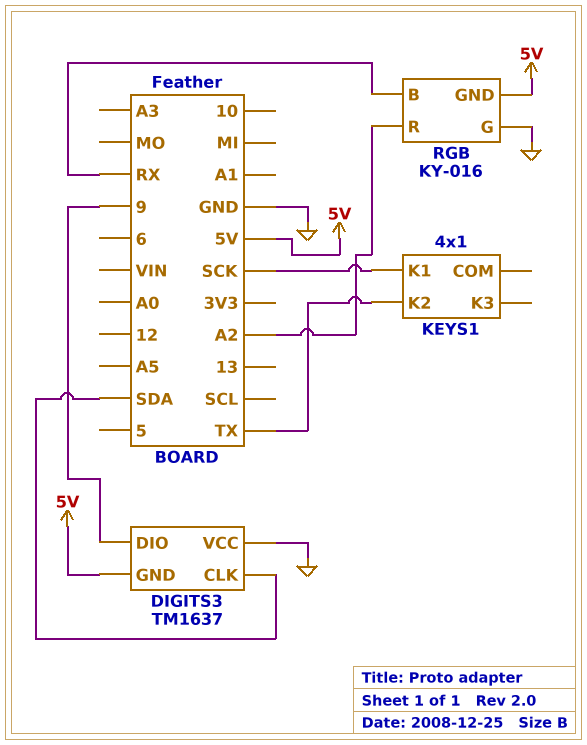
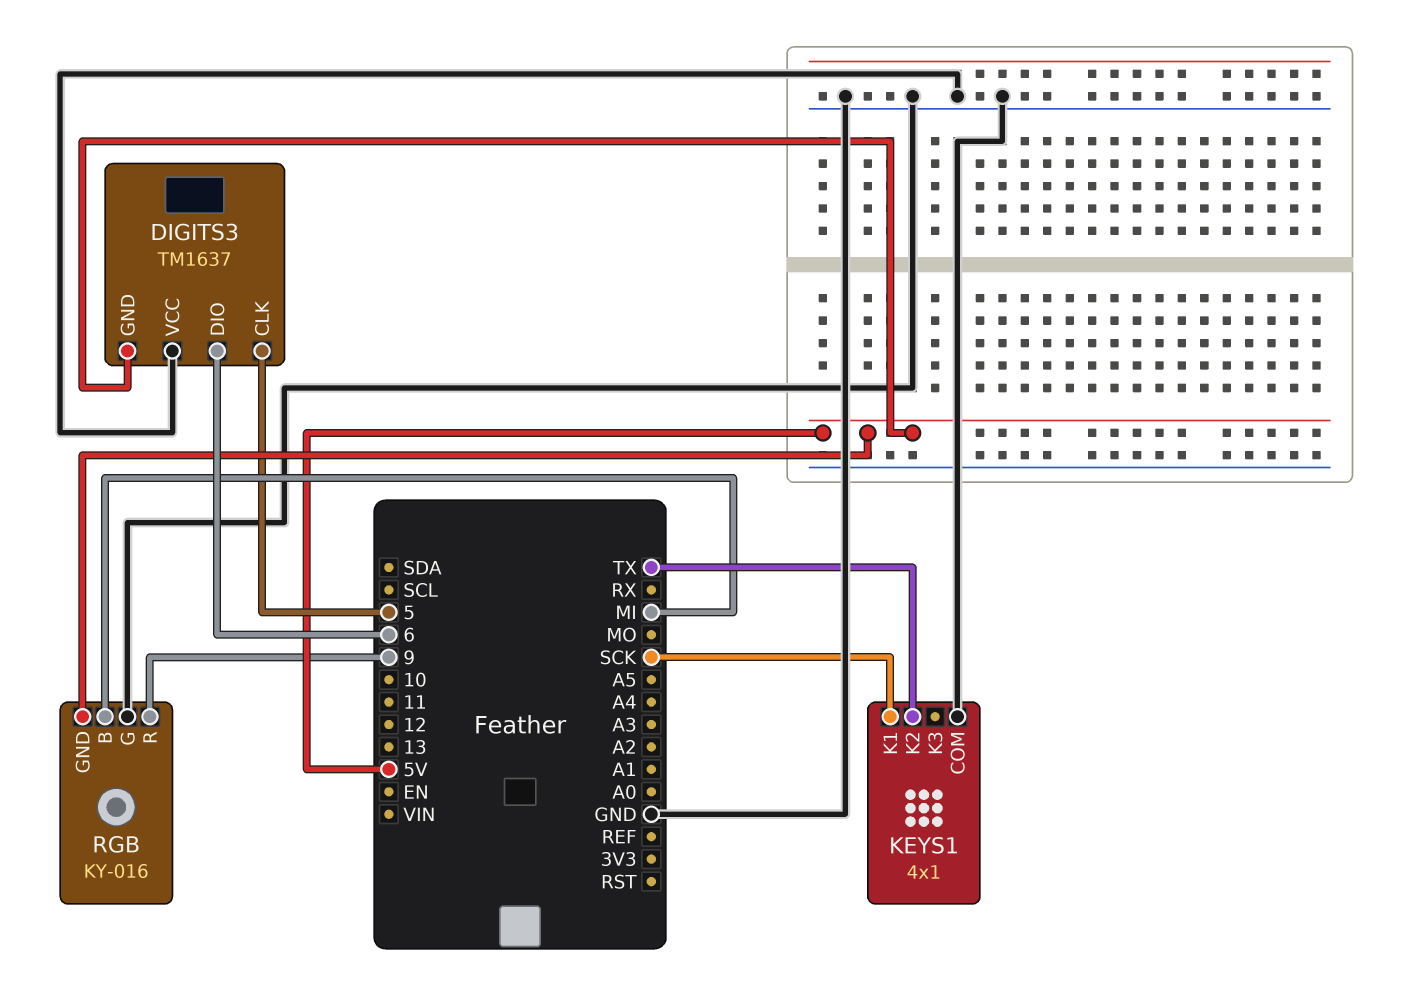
DIGITS3 pin CLK: SDA -> 5
DIGITS3 pin DIO: 9 -> 6
KEYS1 pin COM: none -> GND
RGB pin B: RX -> MI
RGB pin R: A2 -> 9

